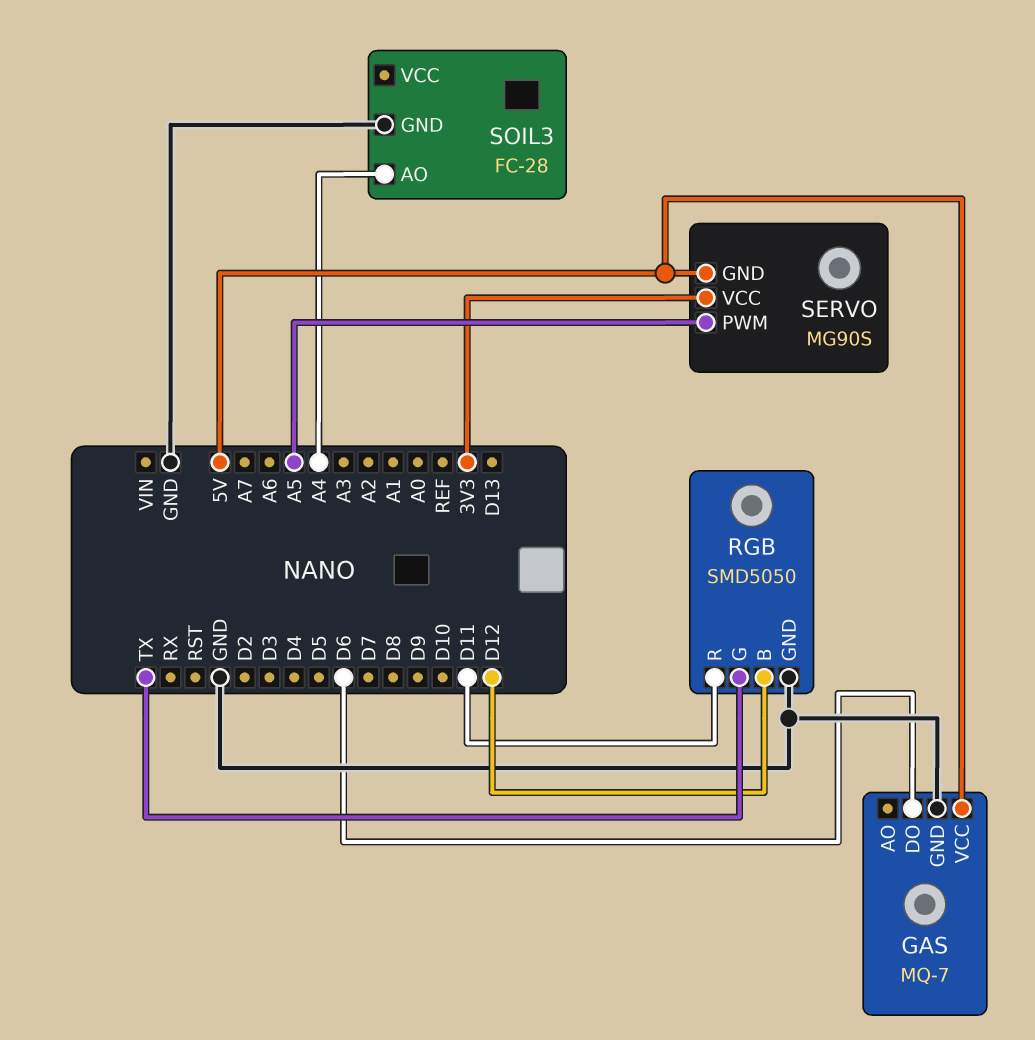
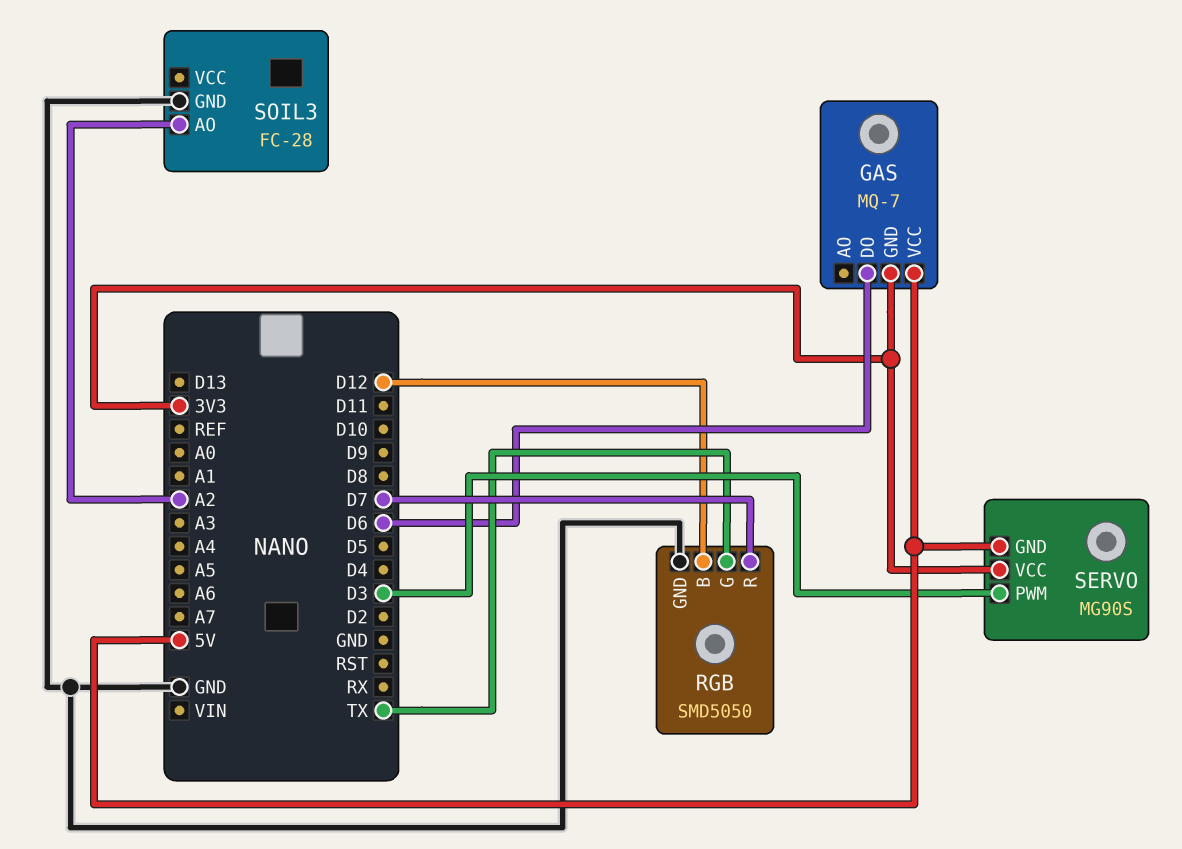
GAS pin GND: GND -> 3V3
RGB pin R: D11 -> D7
SERVO pin PWM: A5 -> D3
SOIL3 pin AO: A4 -> A2

